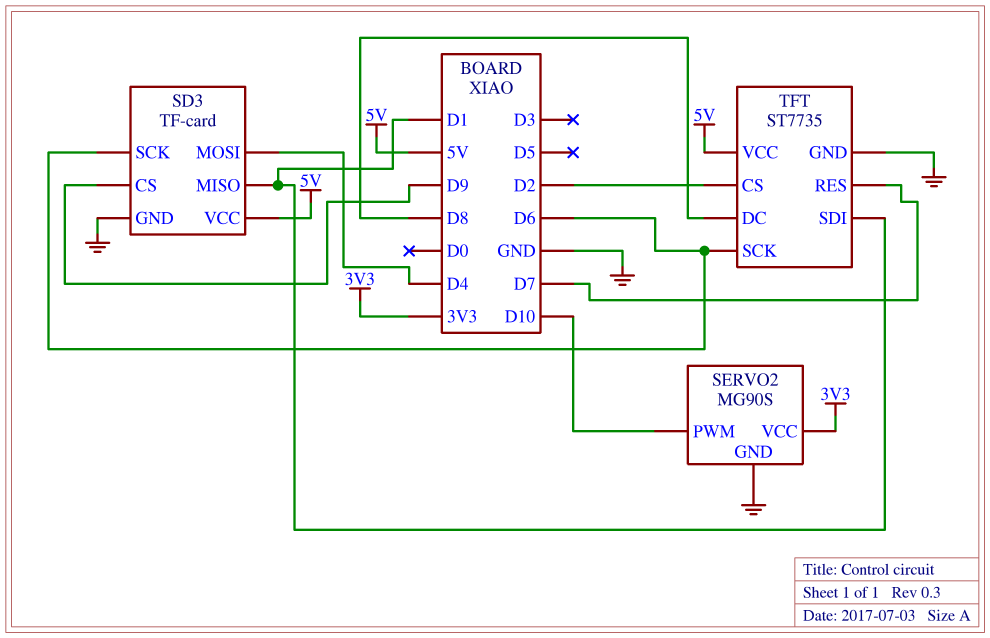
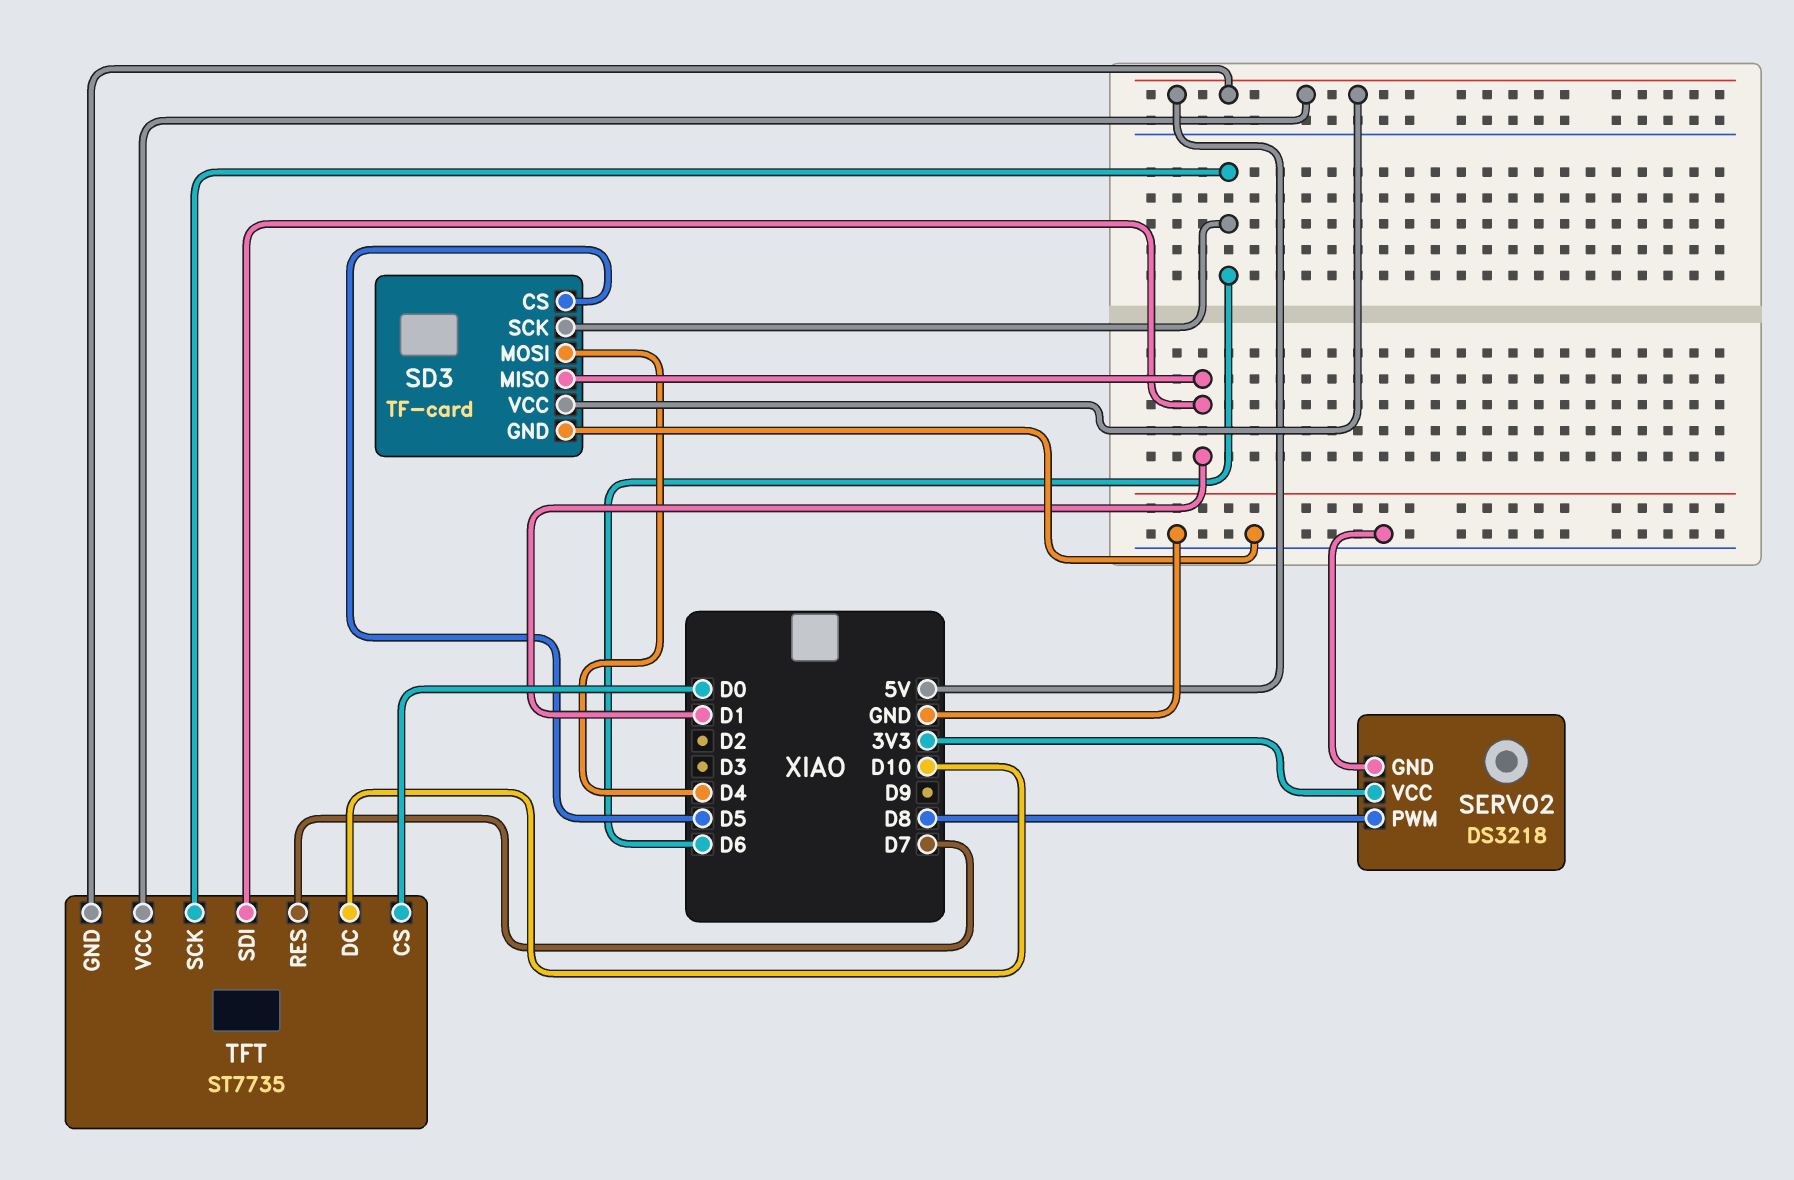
SD3 pin CS: D9 -> D5
SERVO2: MG90S -> DS3218
SERVO2 pin PWM: D10 -> D8
TFT pin CS: D2 -> D0
TFT pin DC: D8 -> D10
TFT pin GND: GND -> 5V

